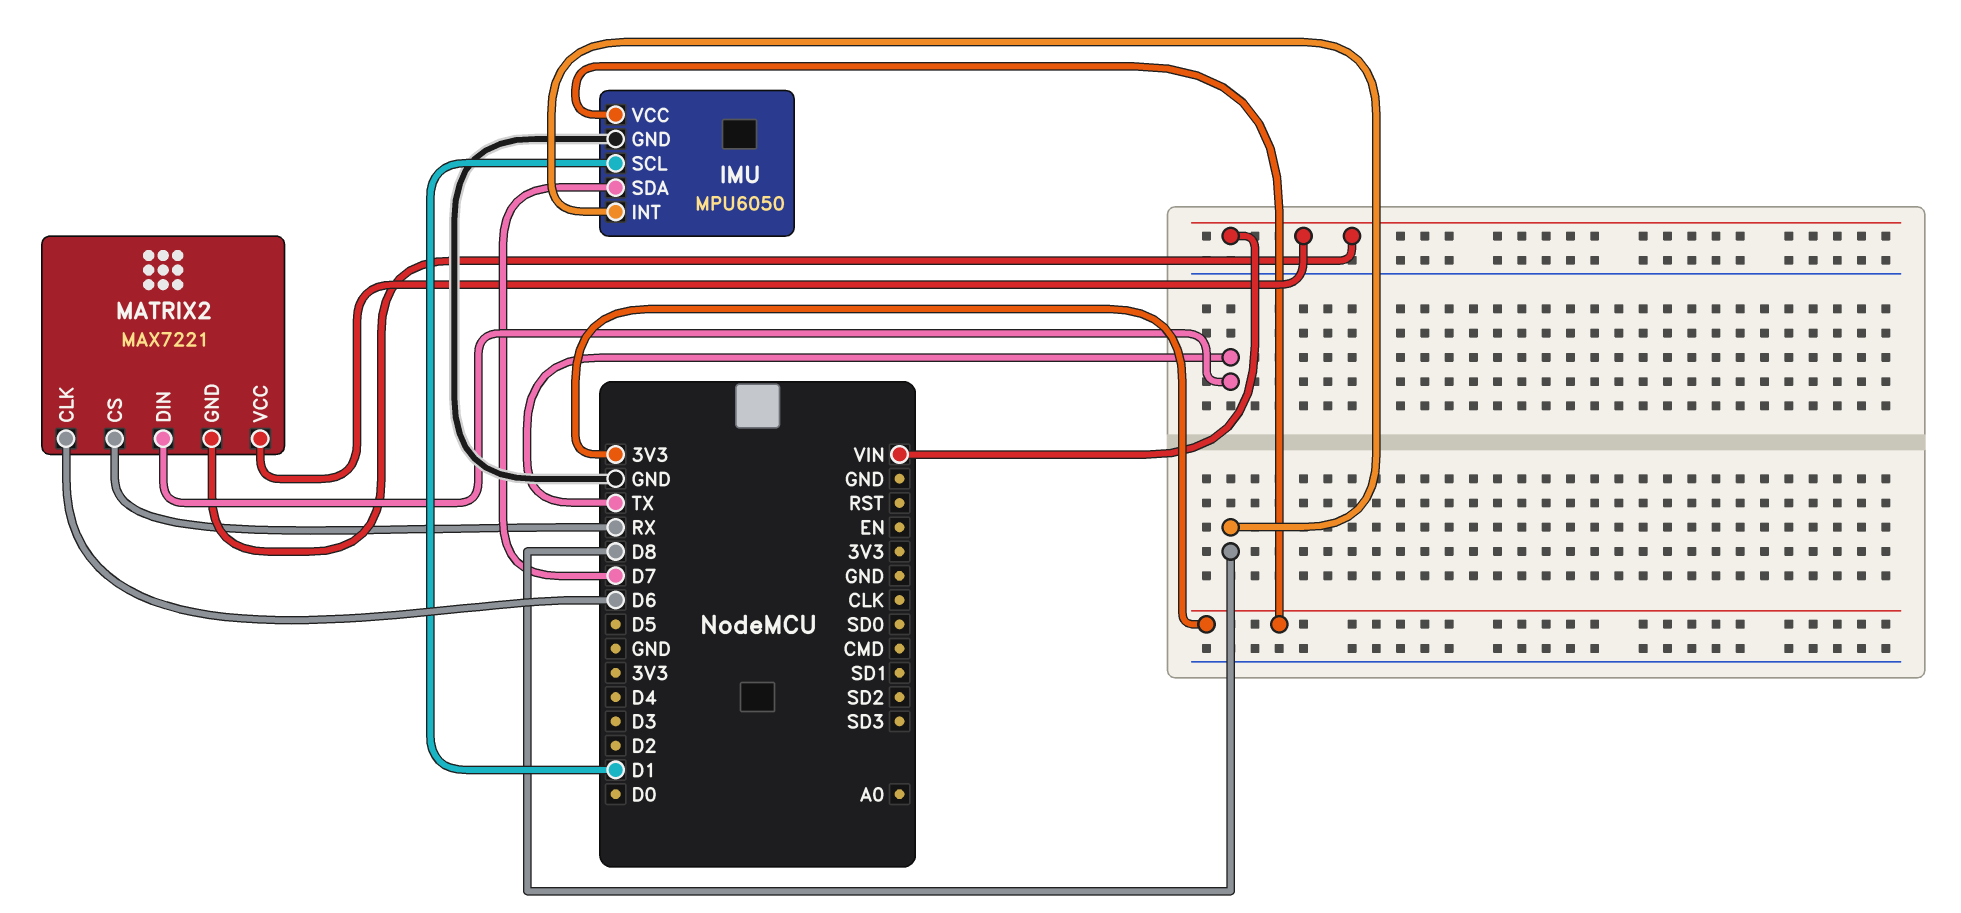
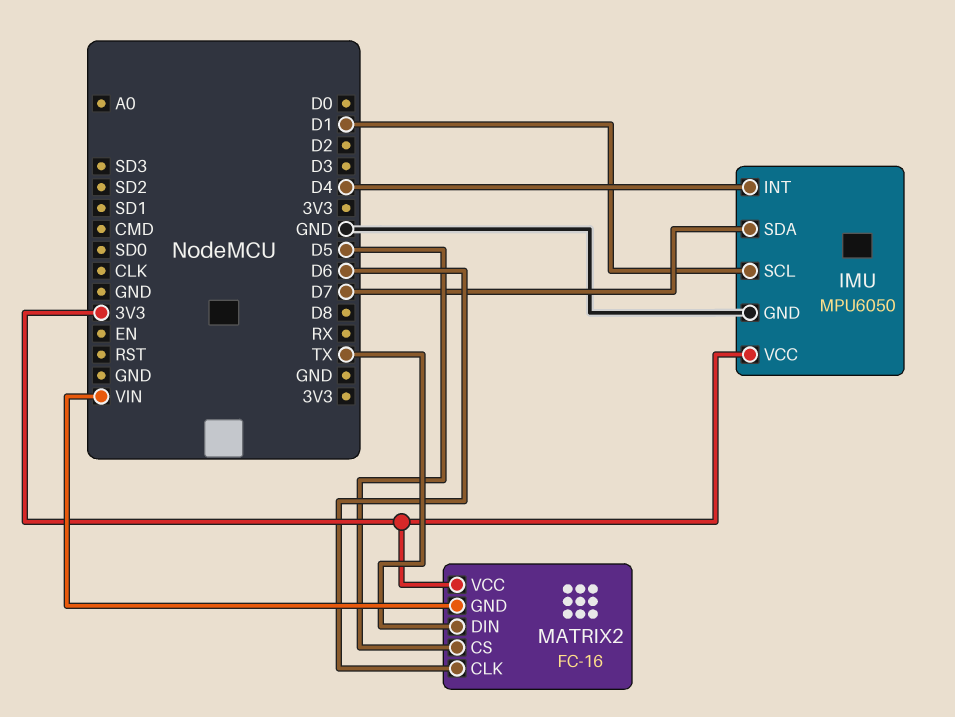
IMU pin INT: D8 -> D4
MATRIX2: MAX7221 -> FC-16
MATRIX2 pin CS: RX -> D5
MATRIX2 pin VCC: VIN -> 3V3

